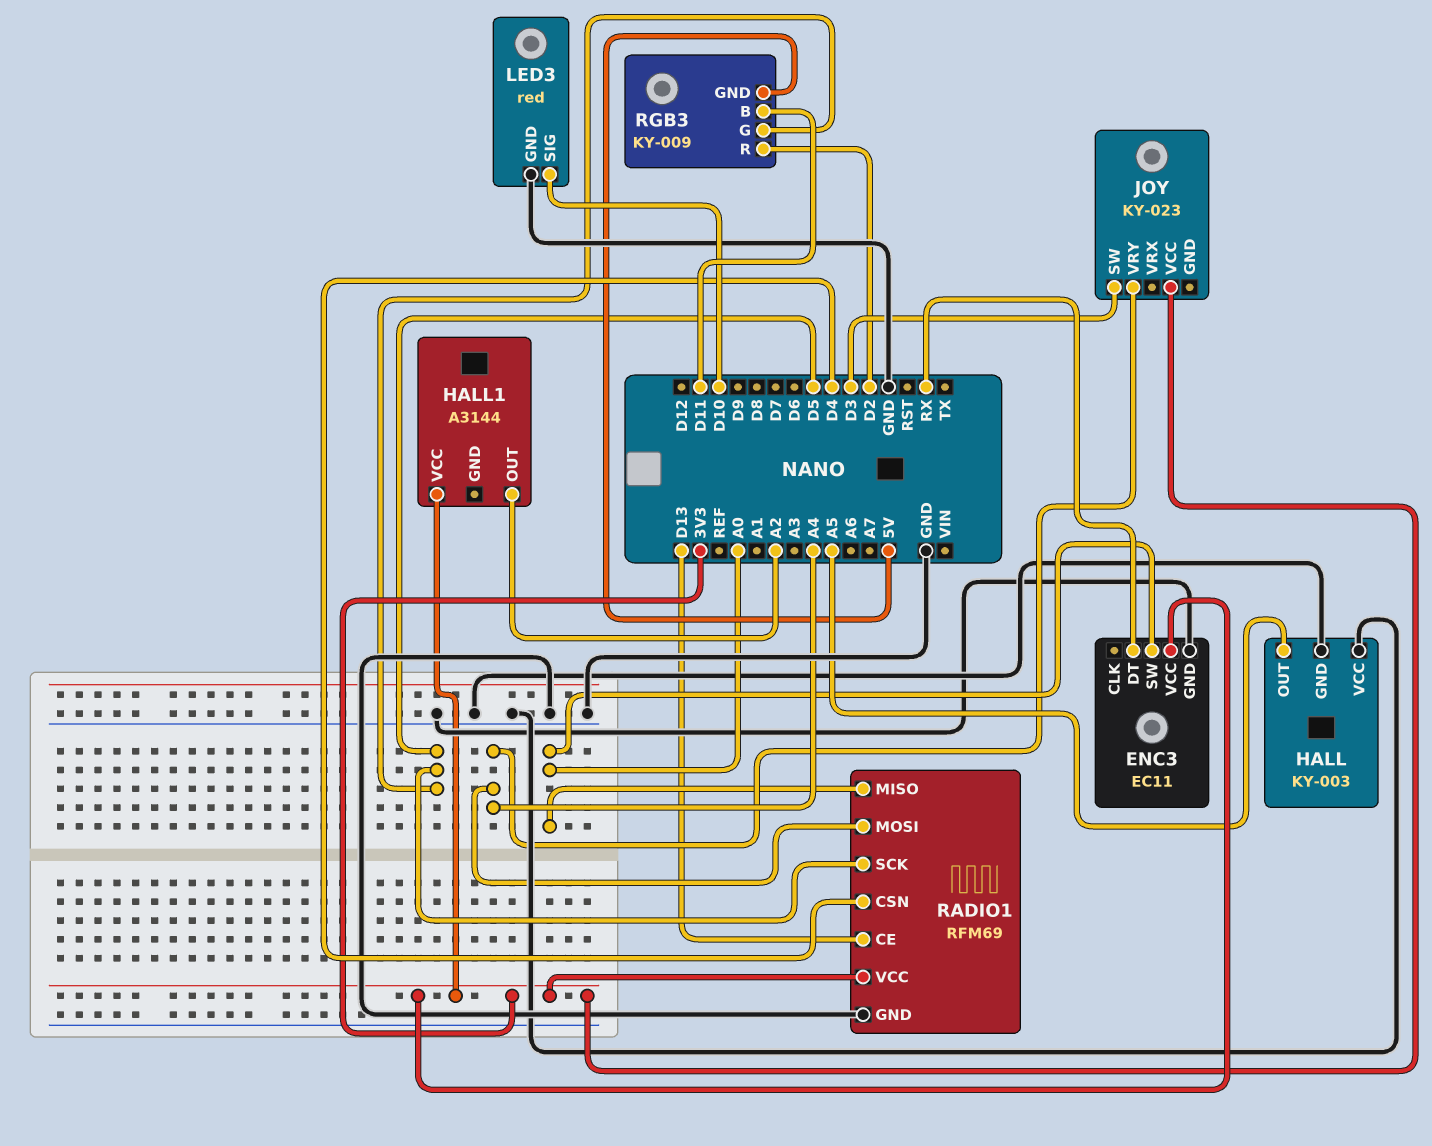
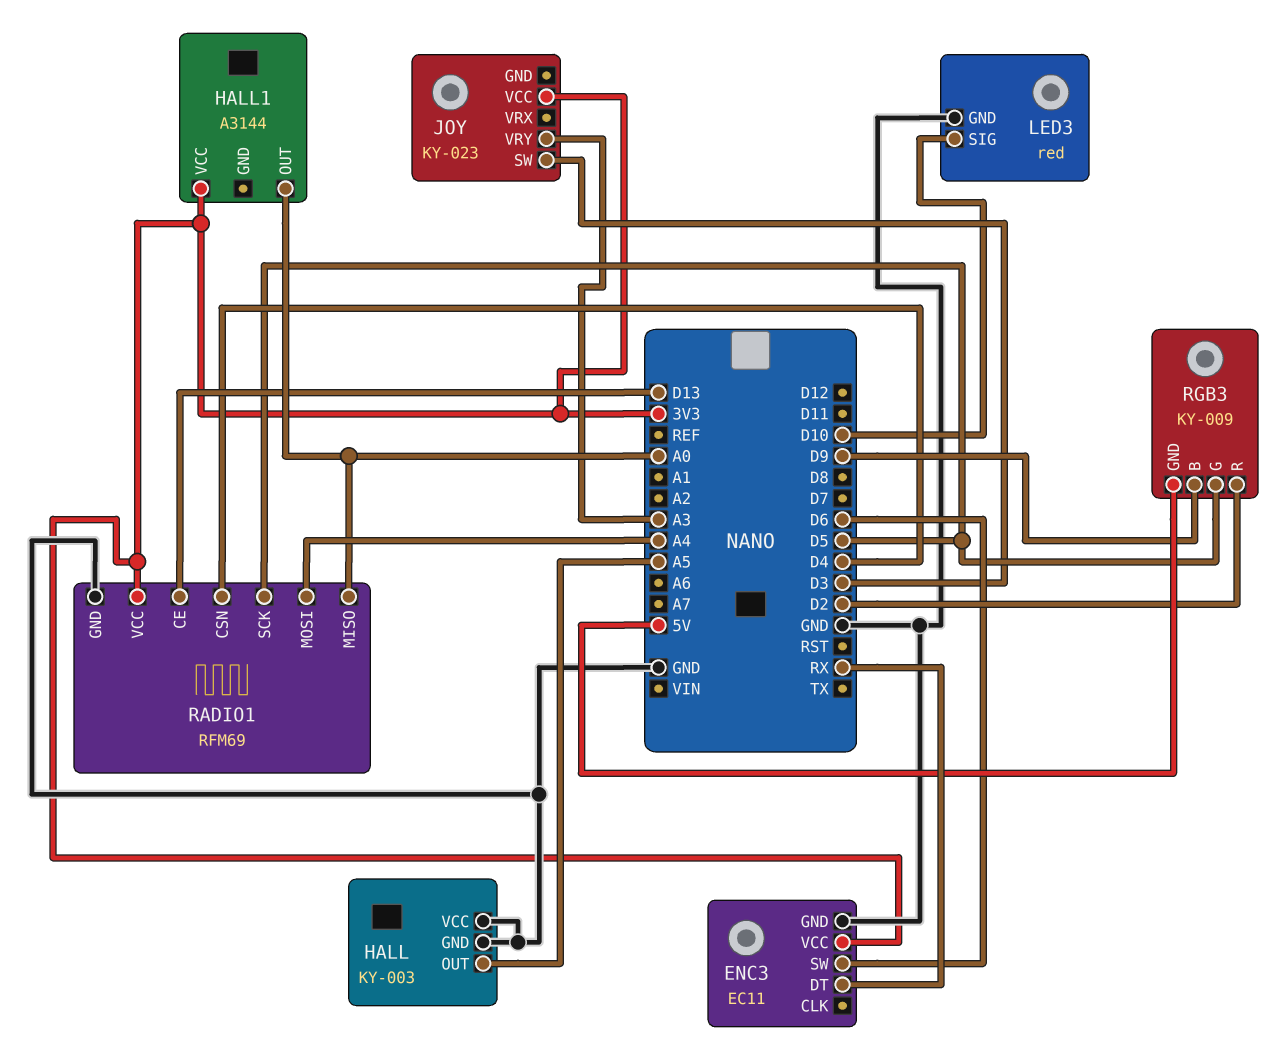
ENC3 pin SW: A0 -> D6
HALL1 pin OUT: A2 -> A0
JOY pin VRY: A4 -> A3
RGB3 pin B: D11 -> D9

